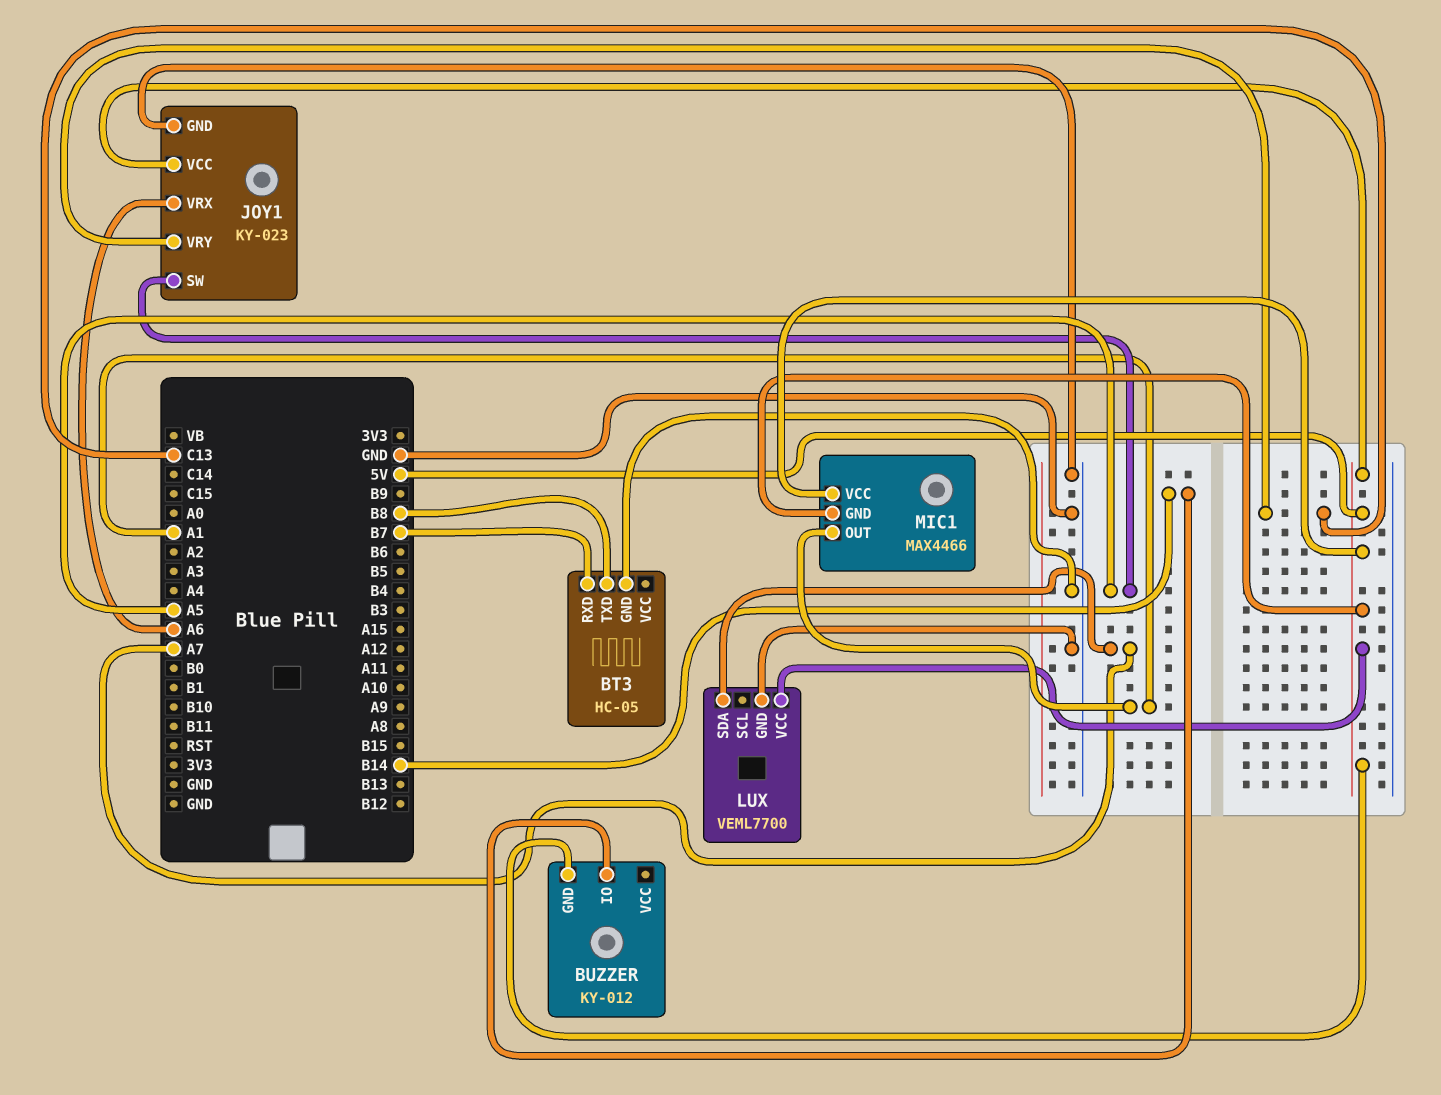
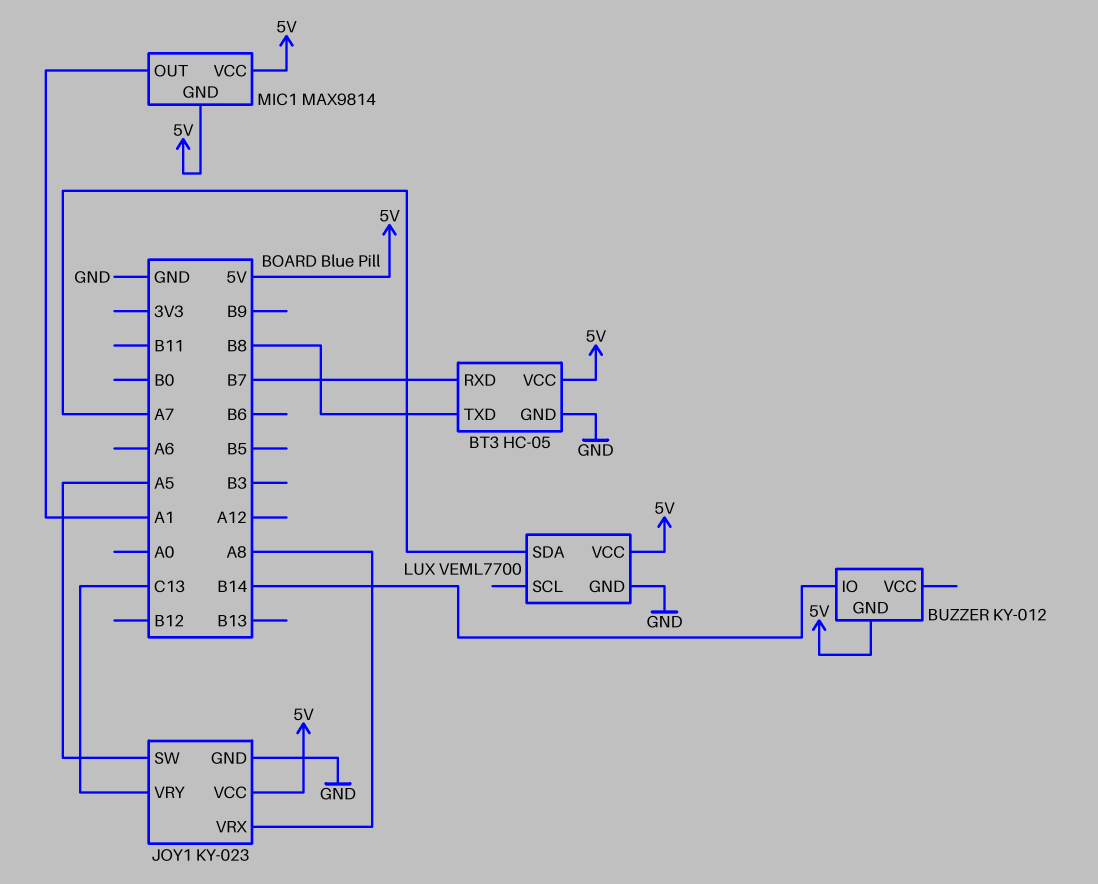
BT3 pin VCC: none -> 5V
JOY1 pin VRX: A6 -> A8
MIC1: MAX4466 -> MAX9814

